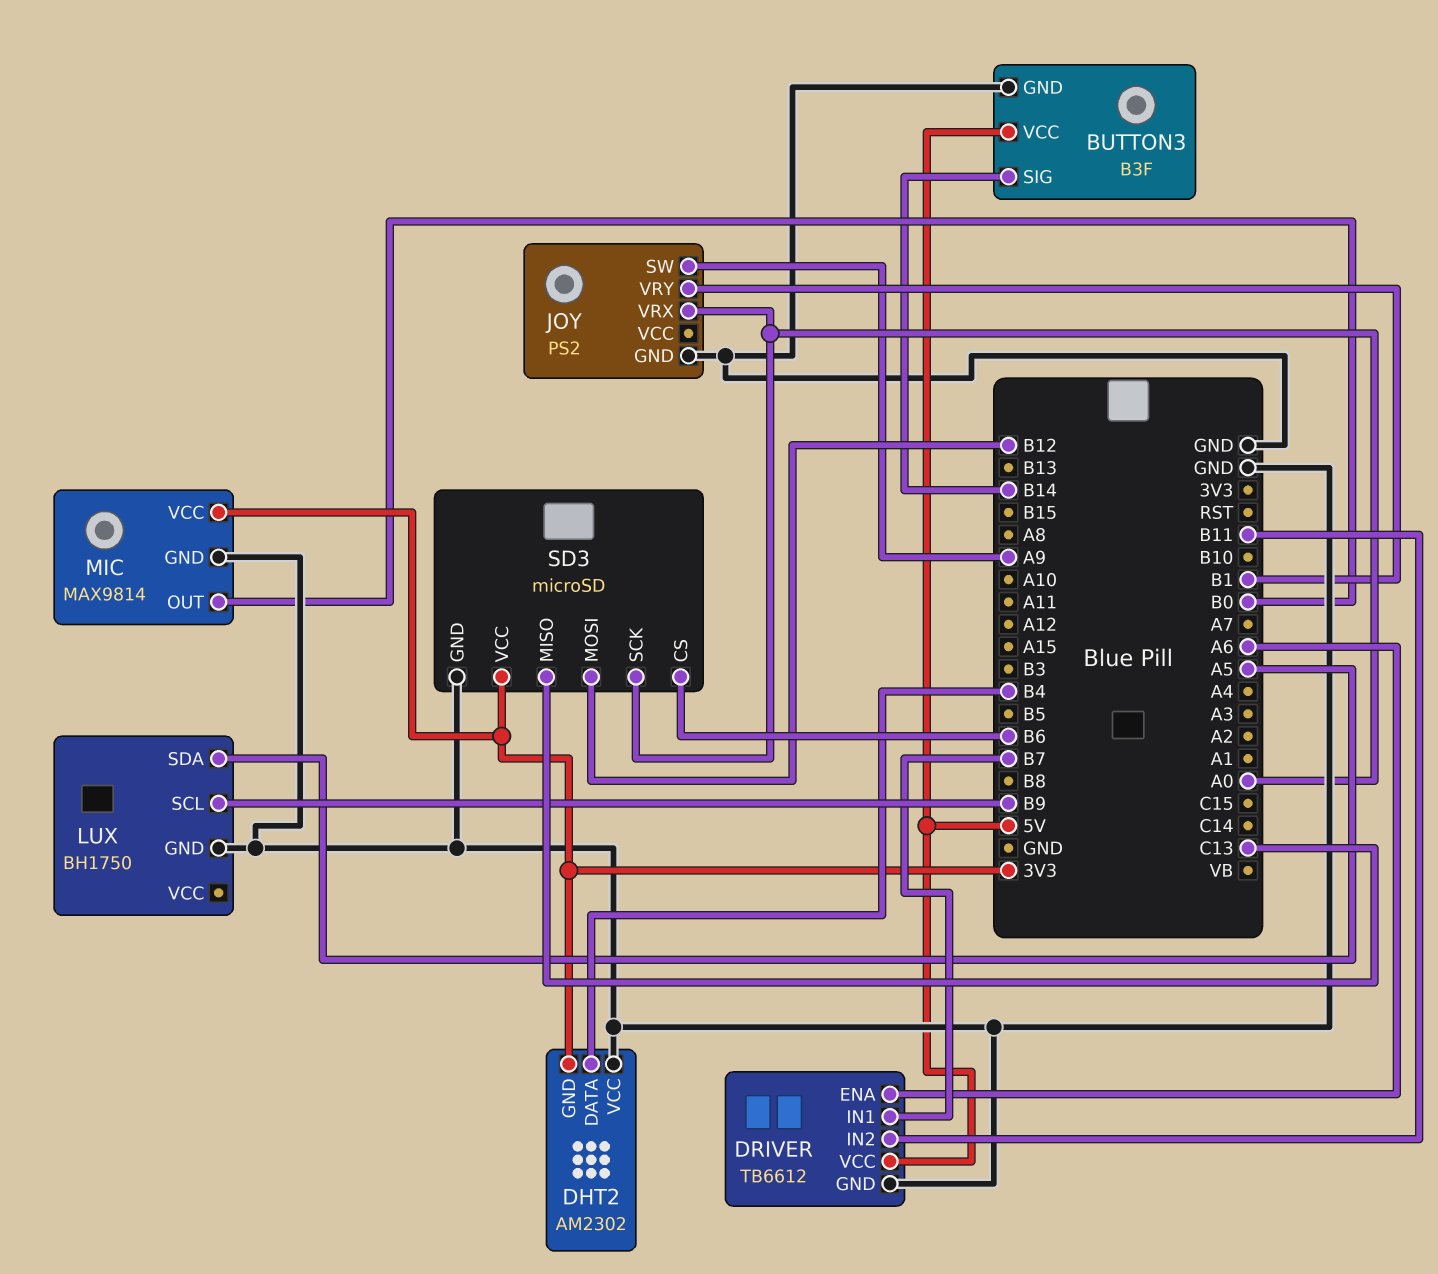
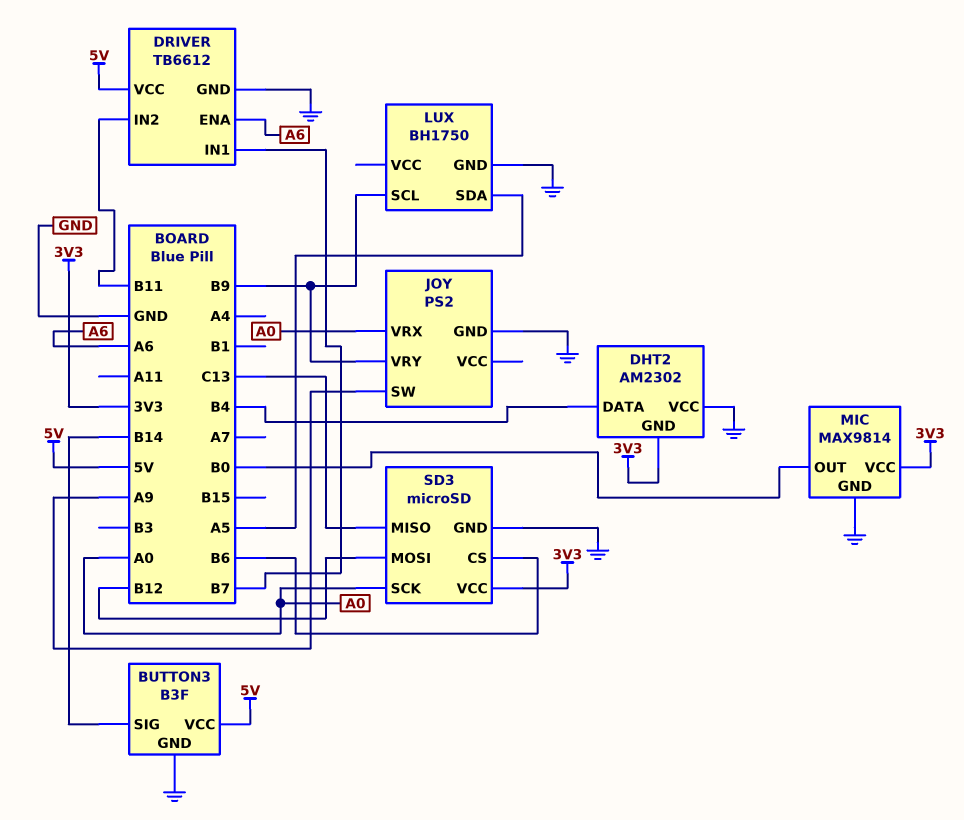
JOY pin VRY: B1 -> B9

